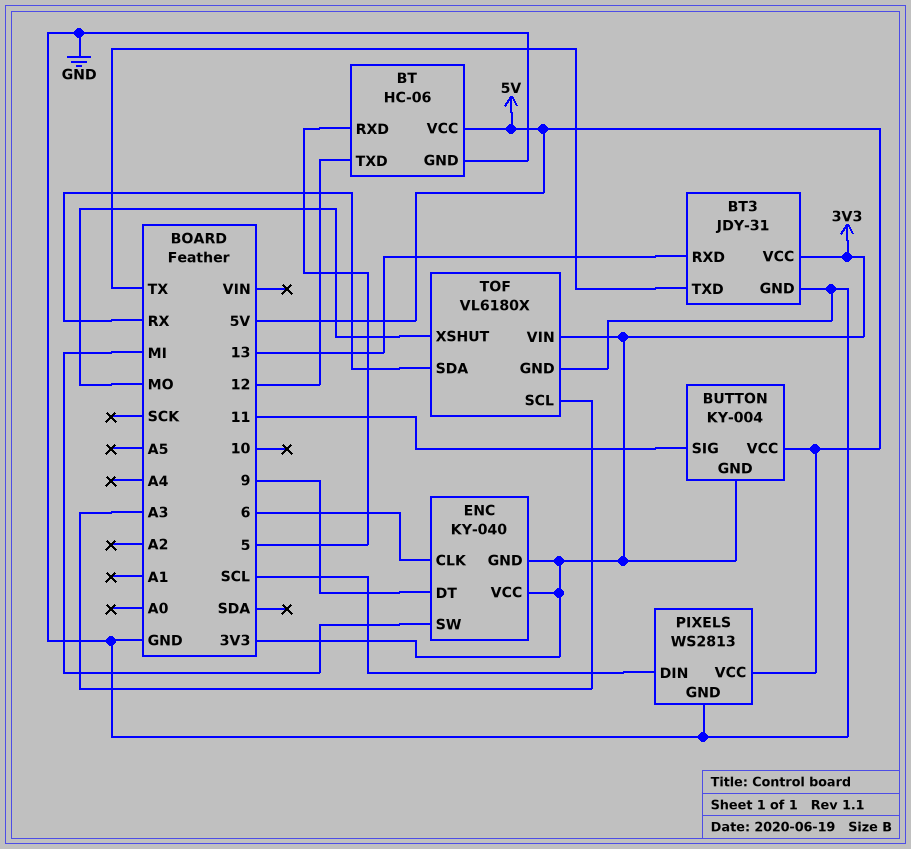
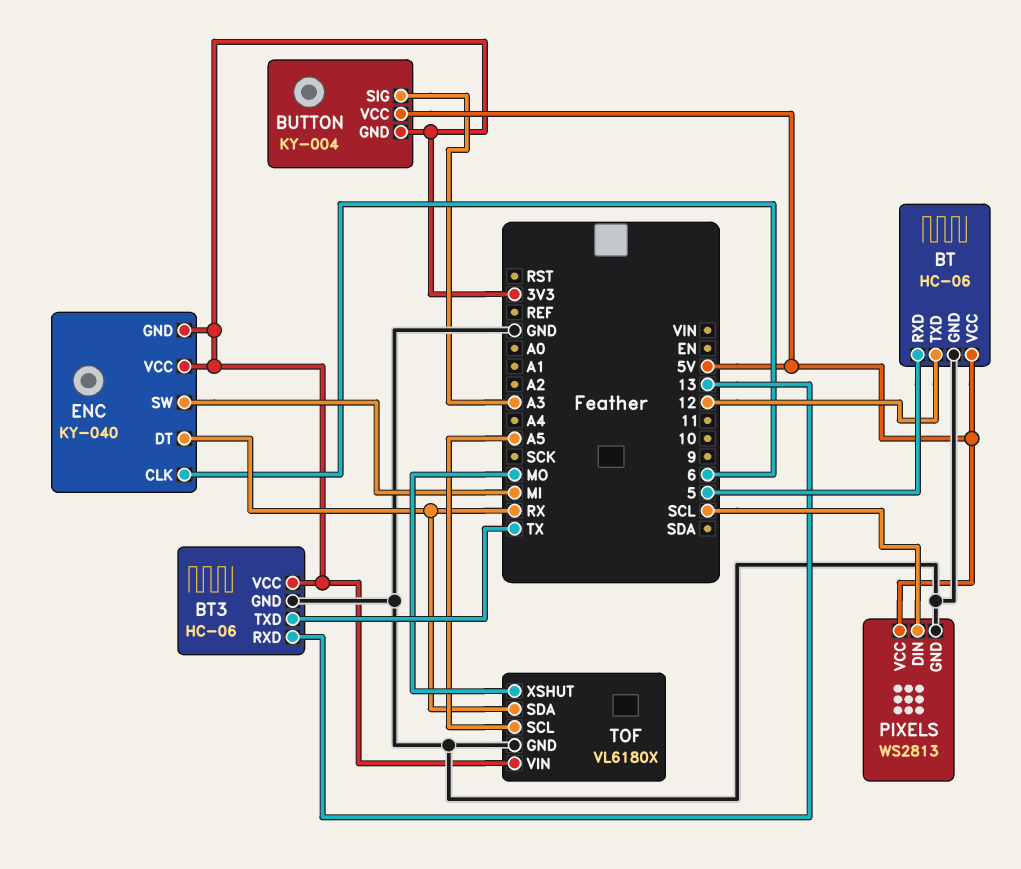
BT3: JDY-31 -> HC-06
BUTTON pin SIG: 11 -> A3
ENC pin DT: 9 -> RX
TOF pin SCL: A3 -> A5

